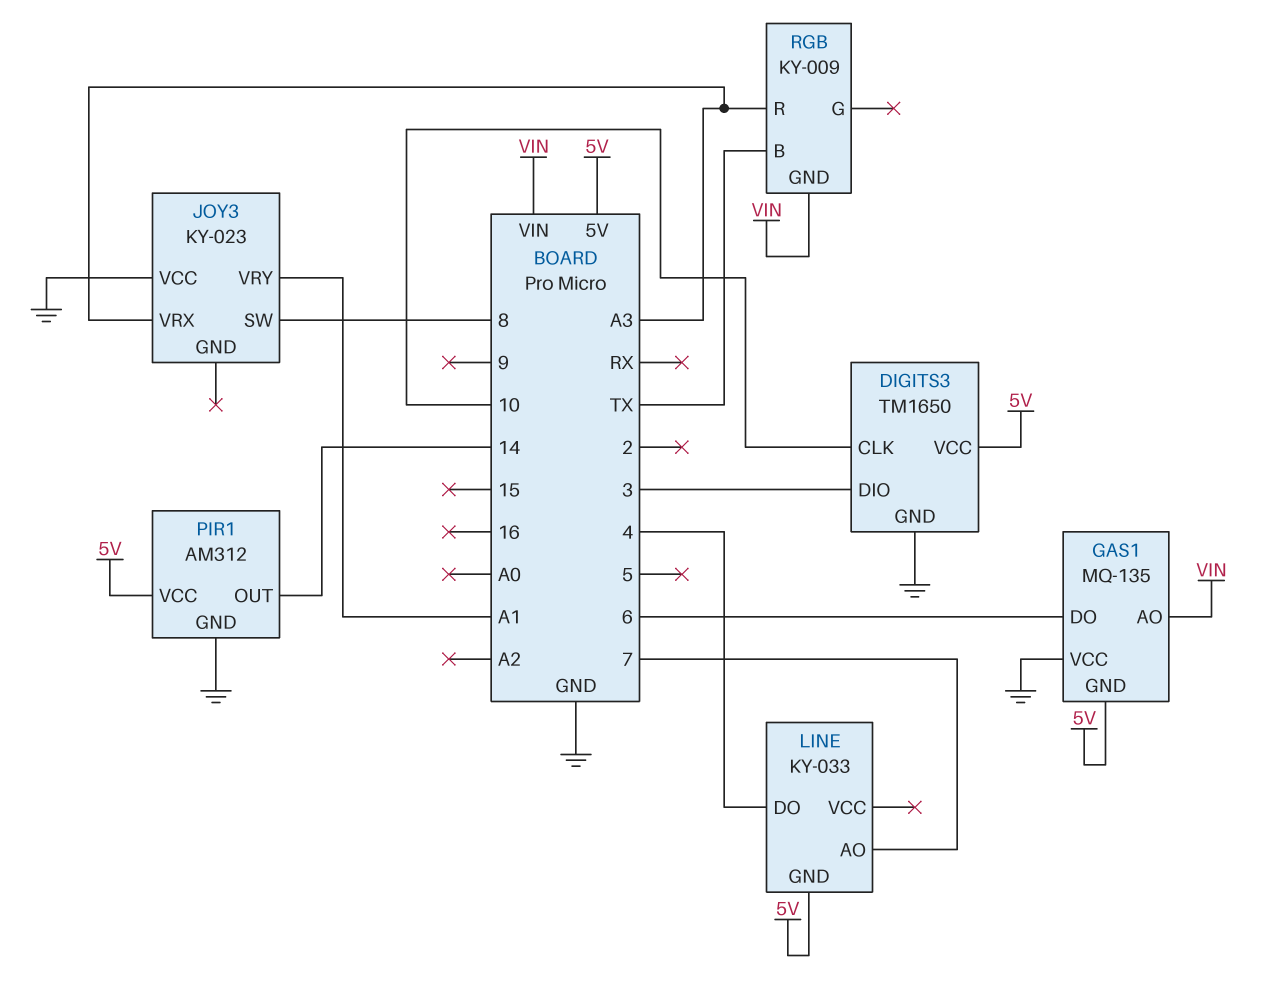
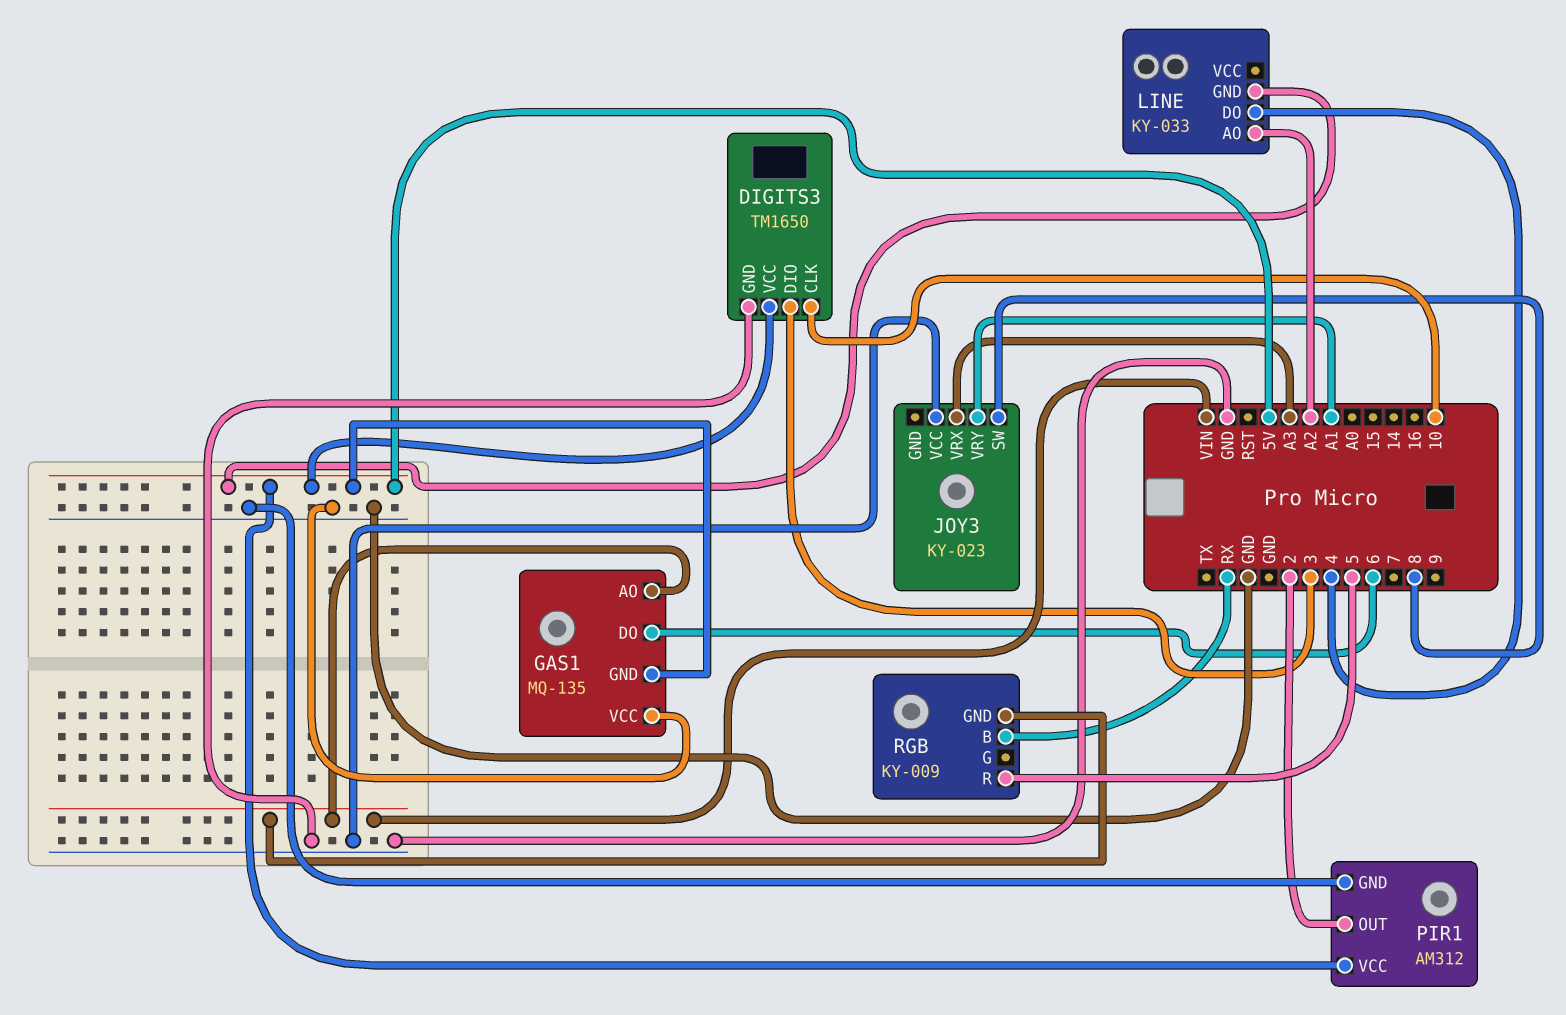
LINE pin AO: 7 -> A2
PIR1 pin OUT: 14 -> 2
RGB pin B: TX -> RX
RGB pin R: A3 -> 5

